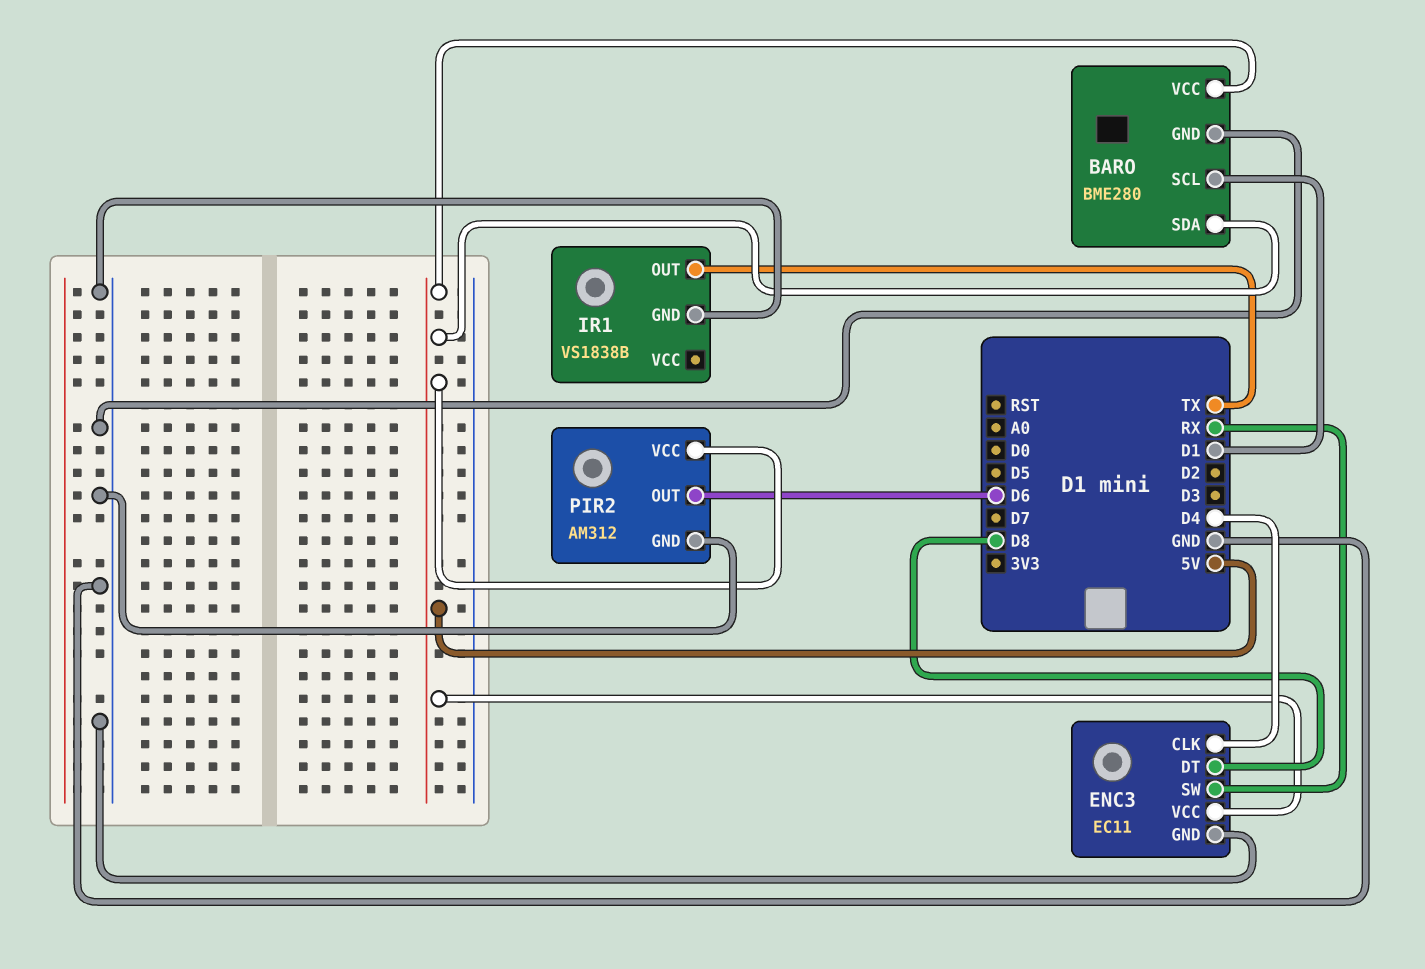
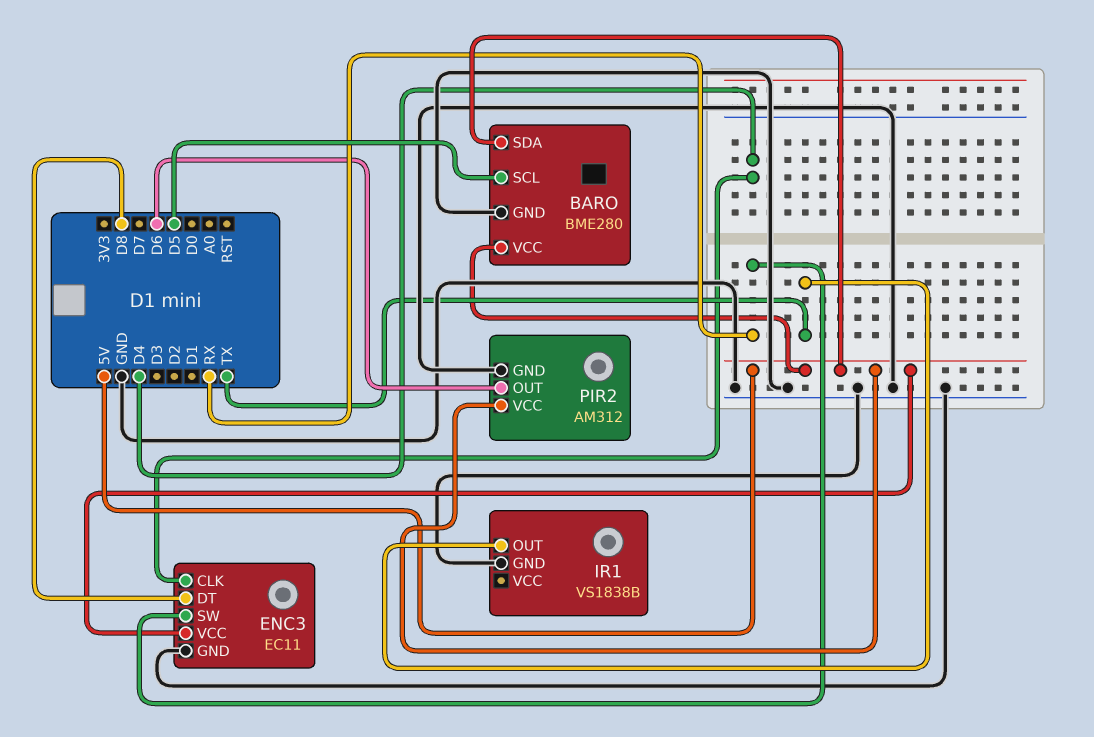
BARO pin SCL: D1 -> D5

